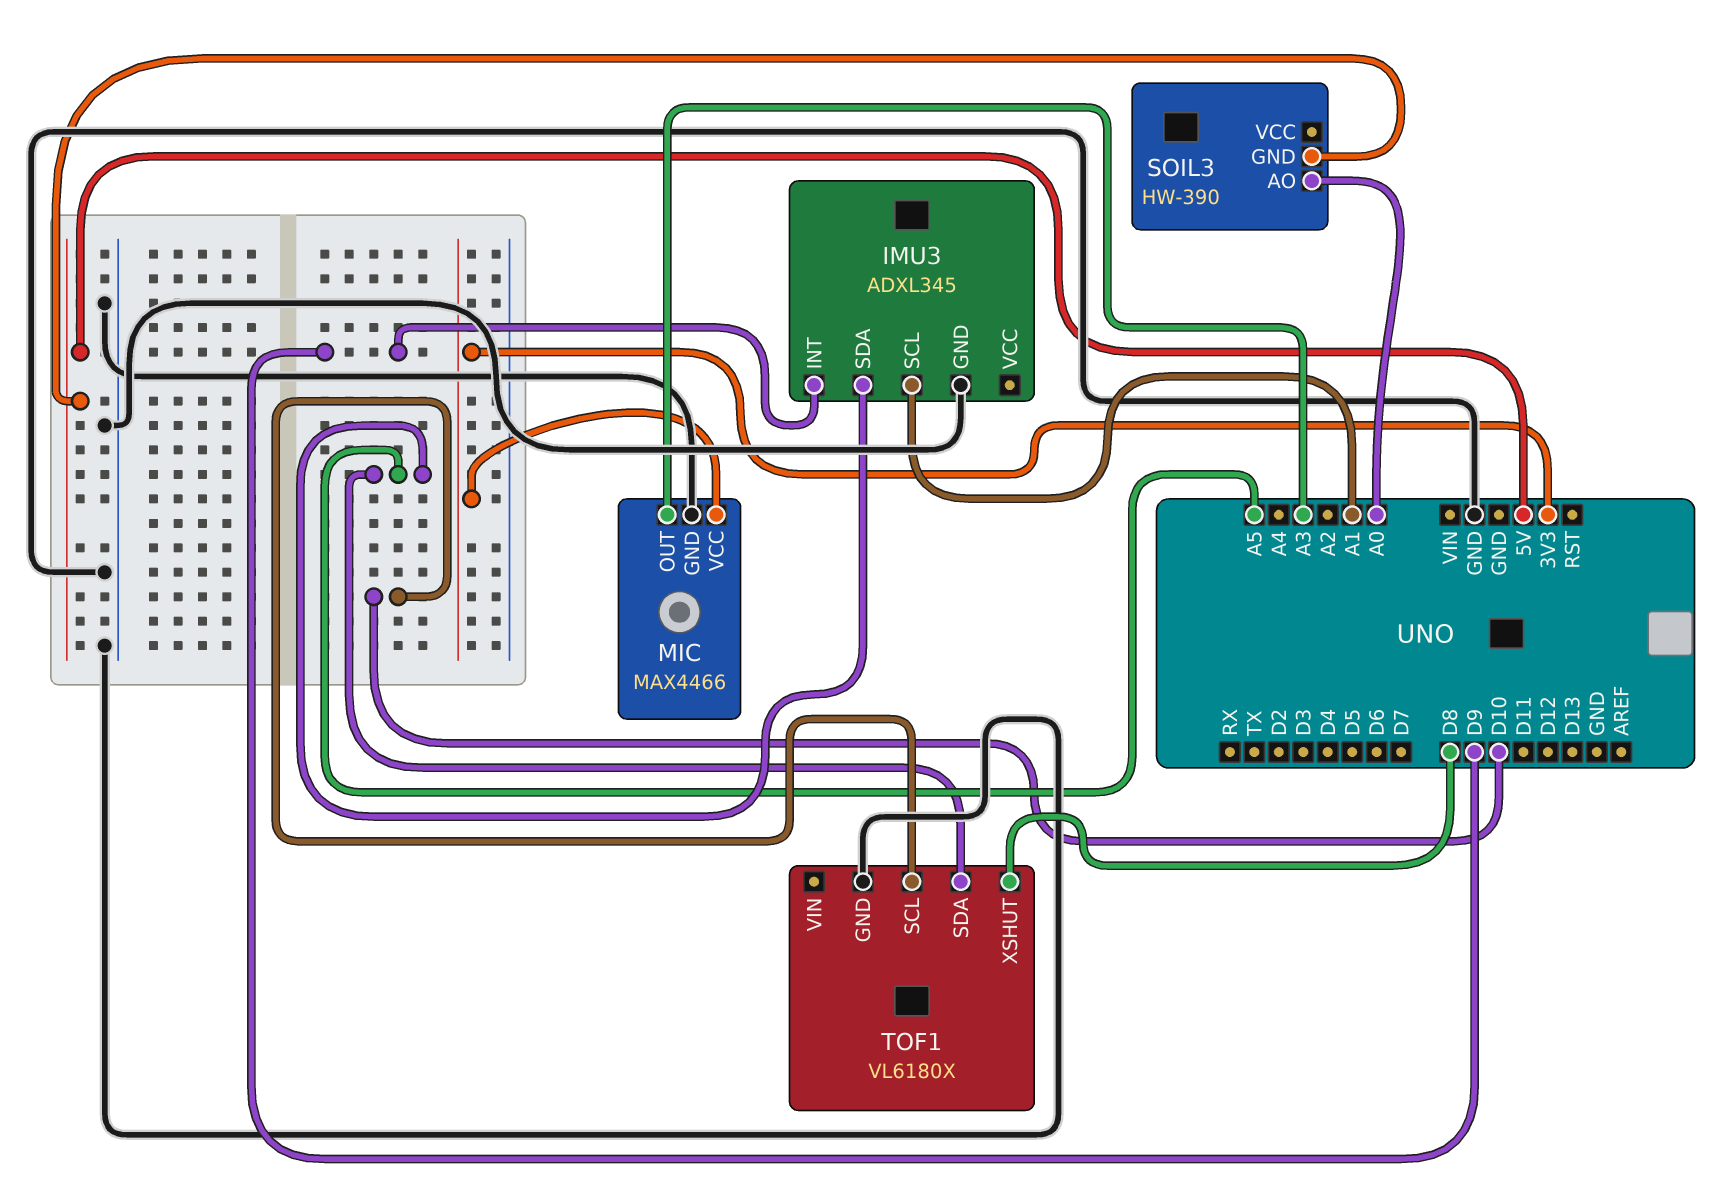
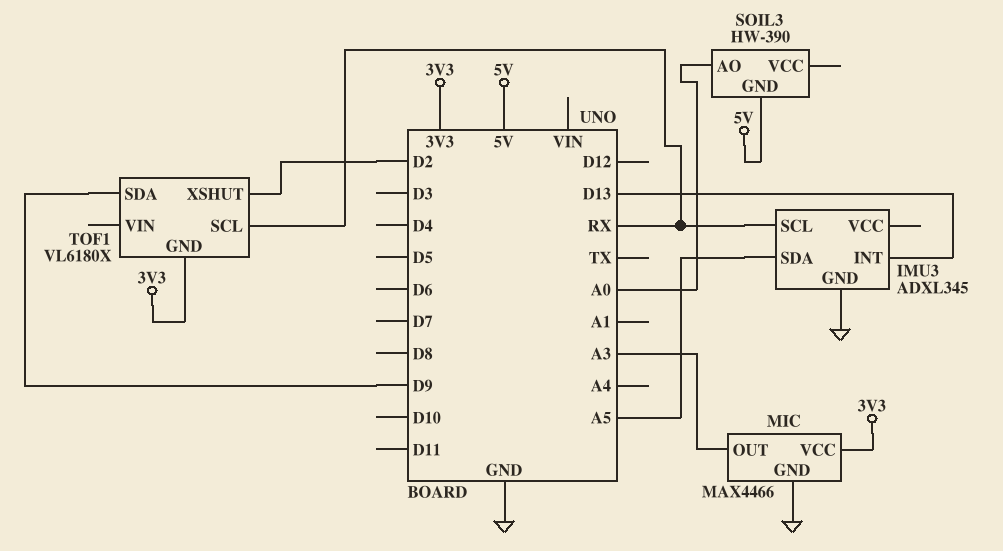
IMU3 pin INT: D9 -> D13
IMU3 pin SCL: A1 -> RX
TOF1 pin GND: GND -> 3V3
TOF1 pin SCL: D10 -> RX
TOF1 pin SDA: A5 -> D9
TOF1 pin XSHUT: D8 -> D2

